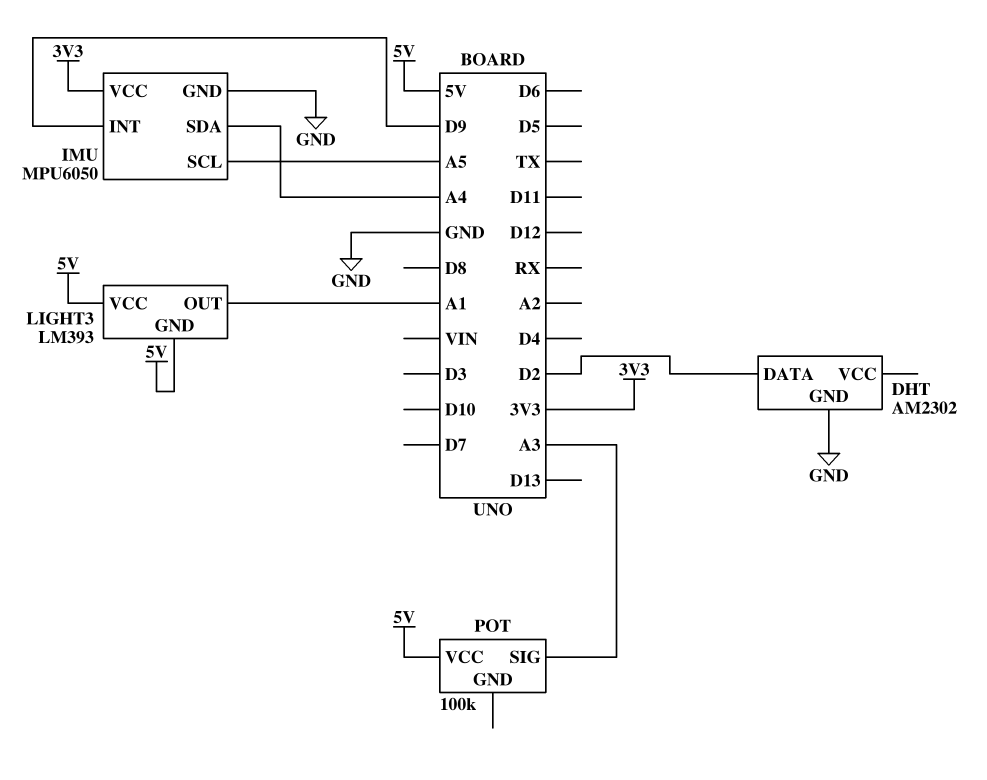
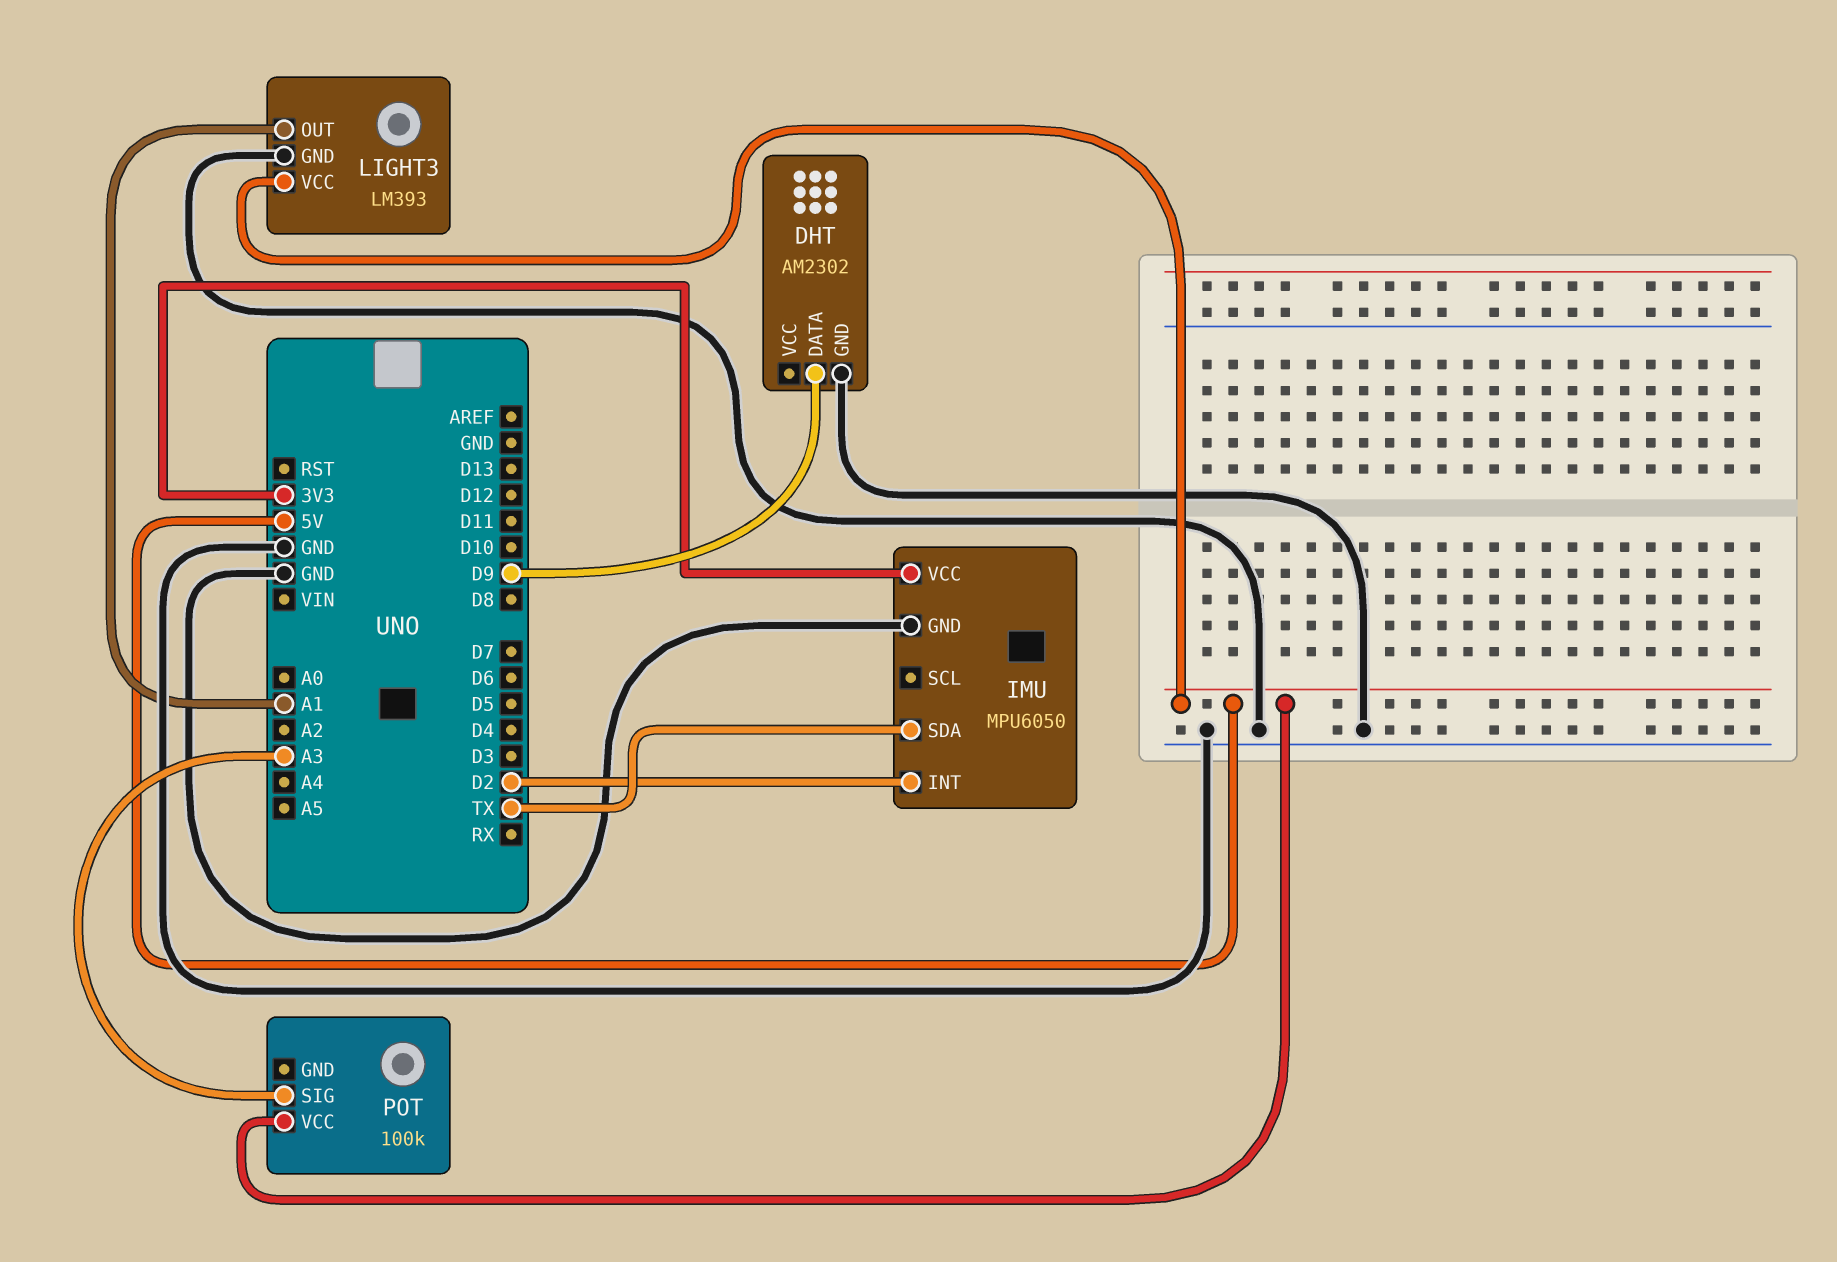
DHT pin DATA: D2 -> D9
IMU pin INT: D9 -> D2
IMU pin SCL: A5 -> none
IMU pin SDA: A4 -> TX
LIGHT3 pin GND: 5V -> GND

